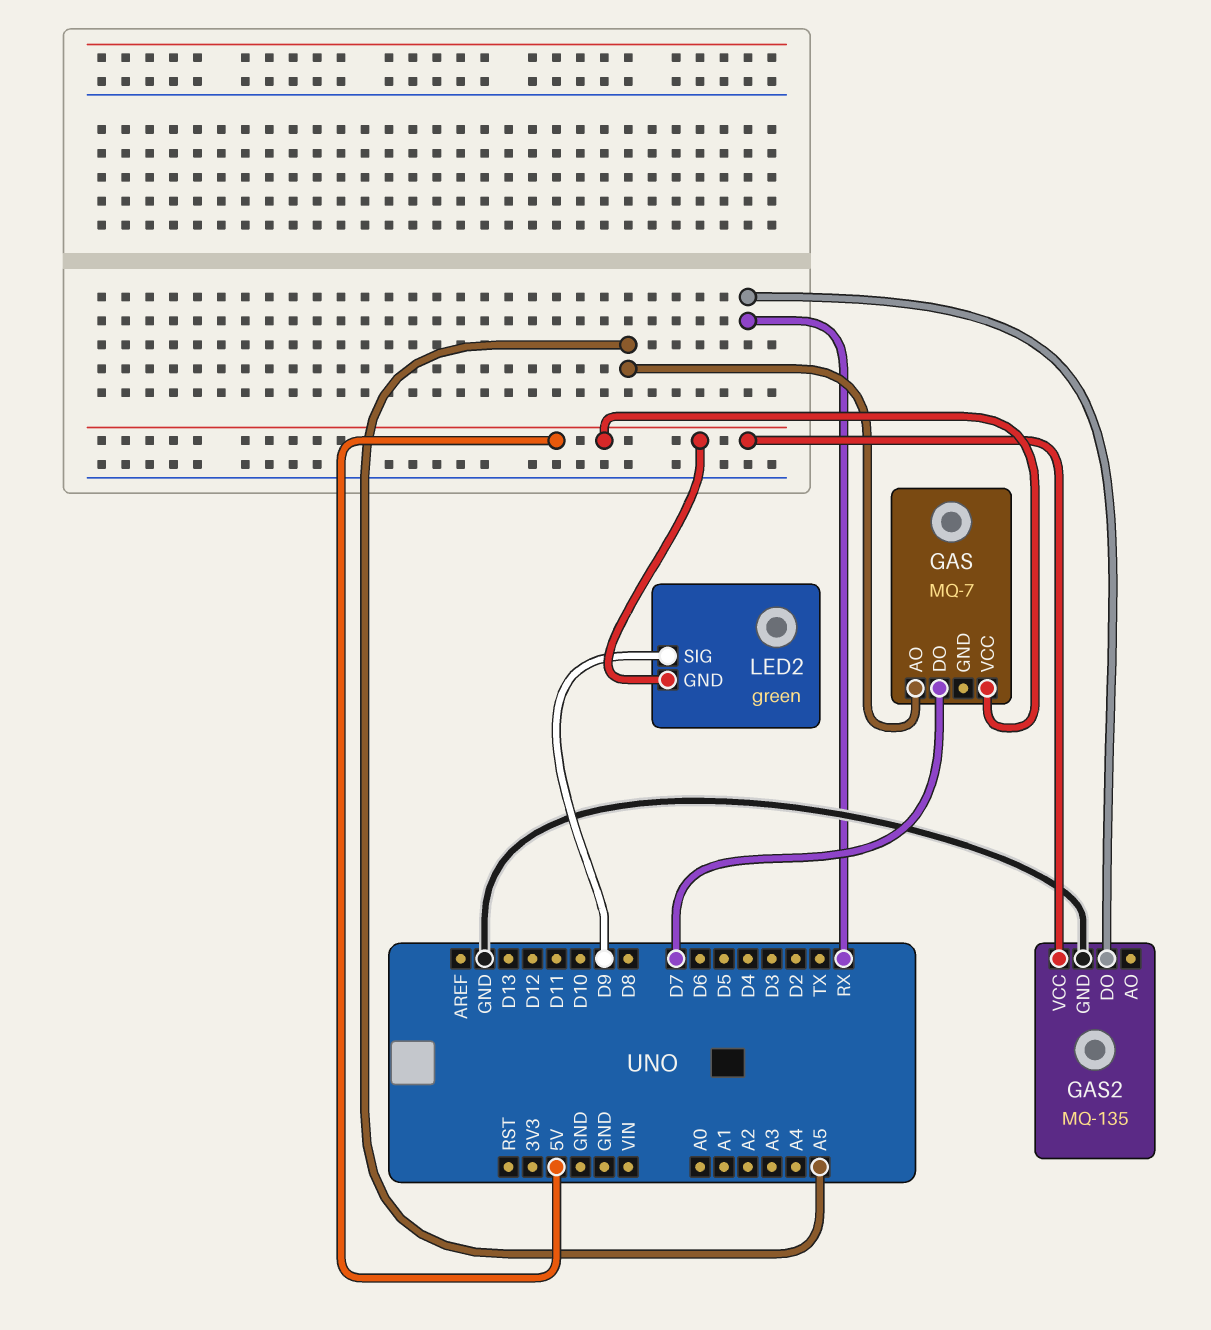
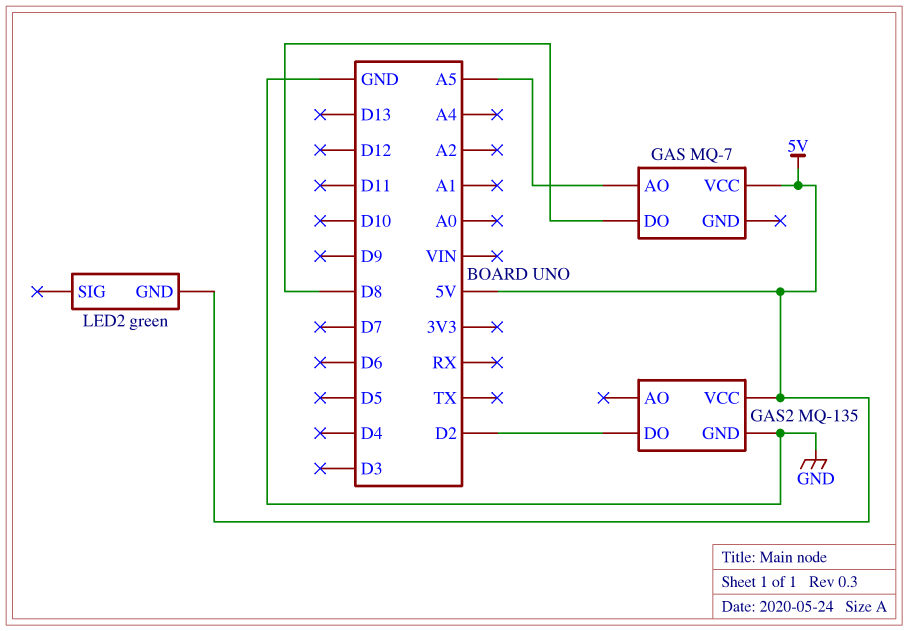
GAS pin DO: D7 -> D8
GAS2 pin DO: RX -> D2
LED2 pin SIG: D9 -> none

